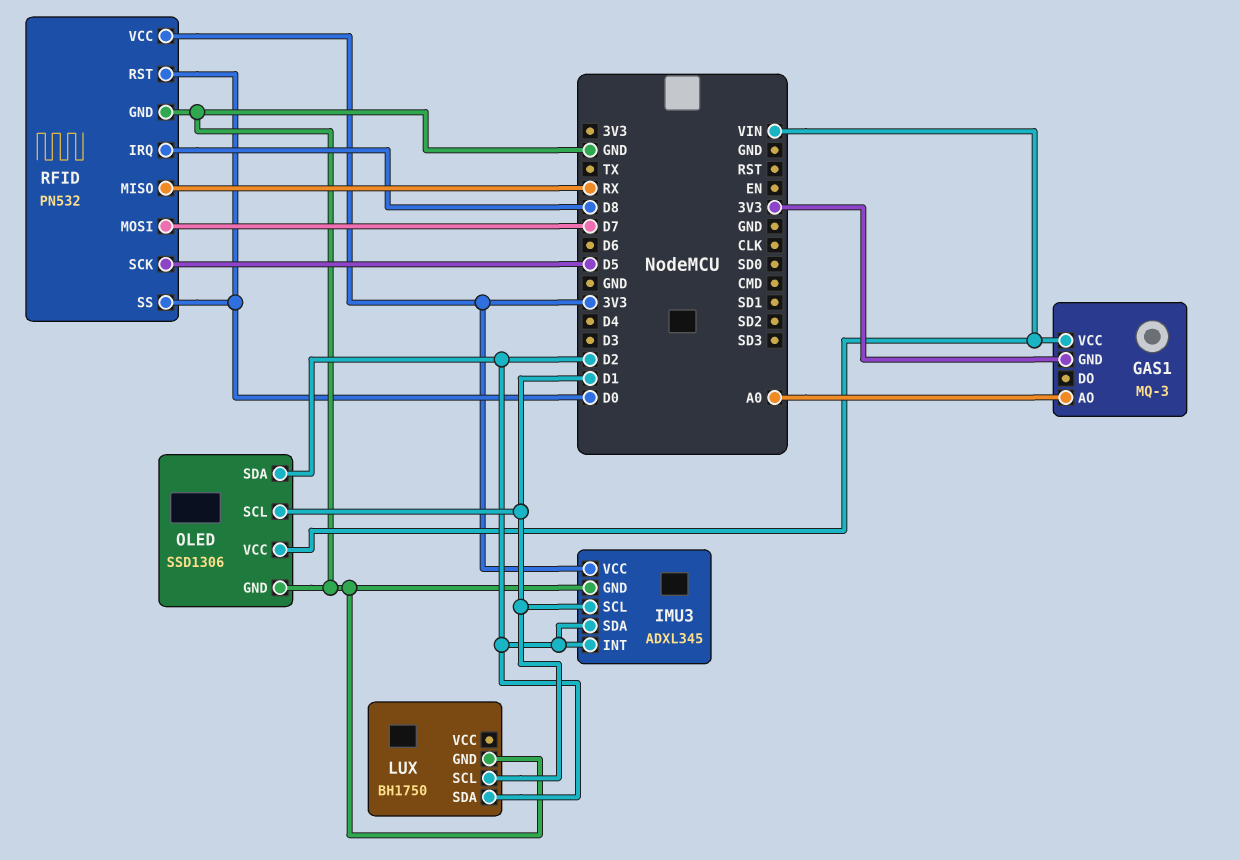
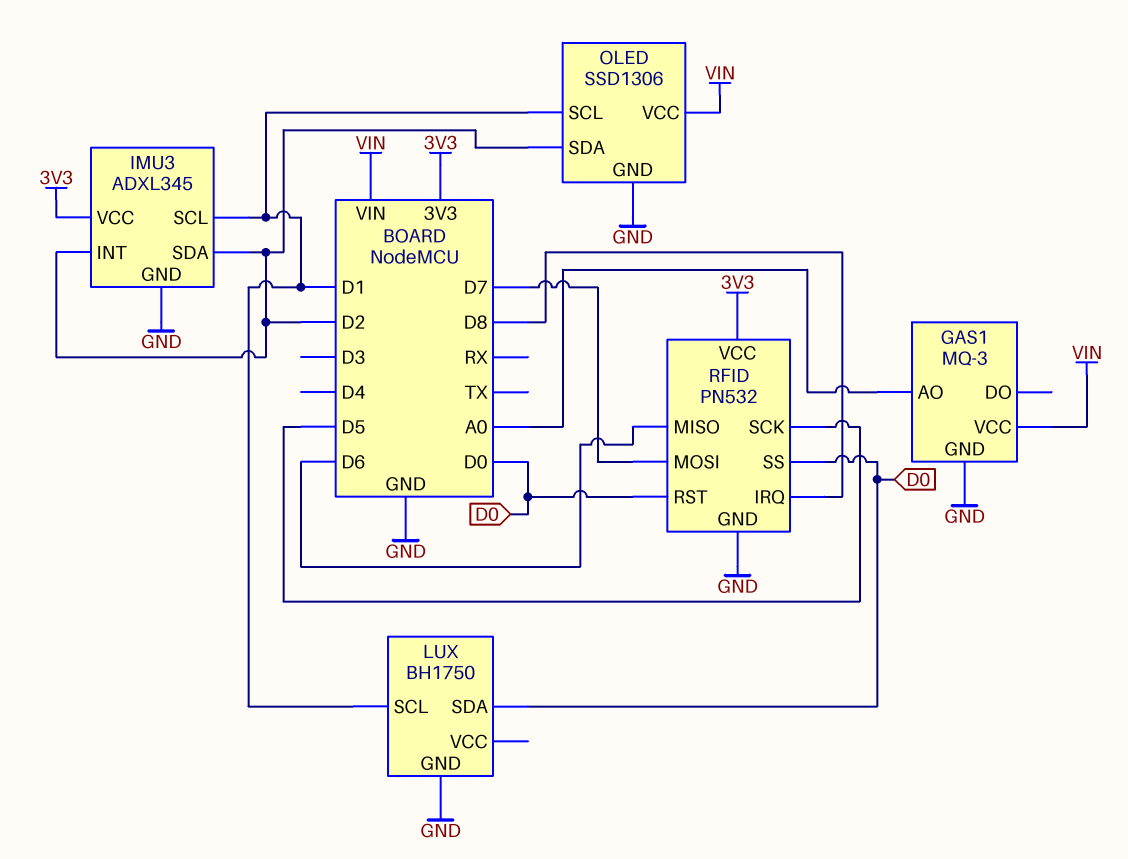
GAS1 pin GND: 3V3 -> GND
LUX pin SDA: D2 -> D0
RFID pin MISO: RX -> D6

